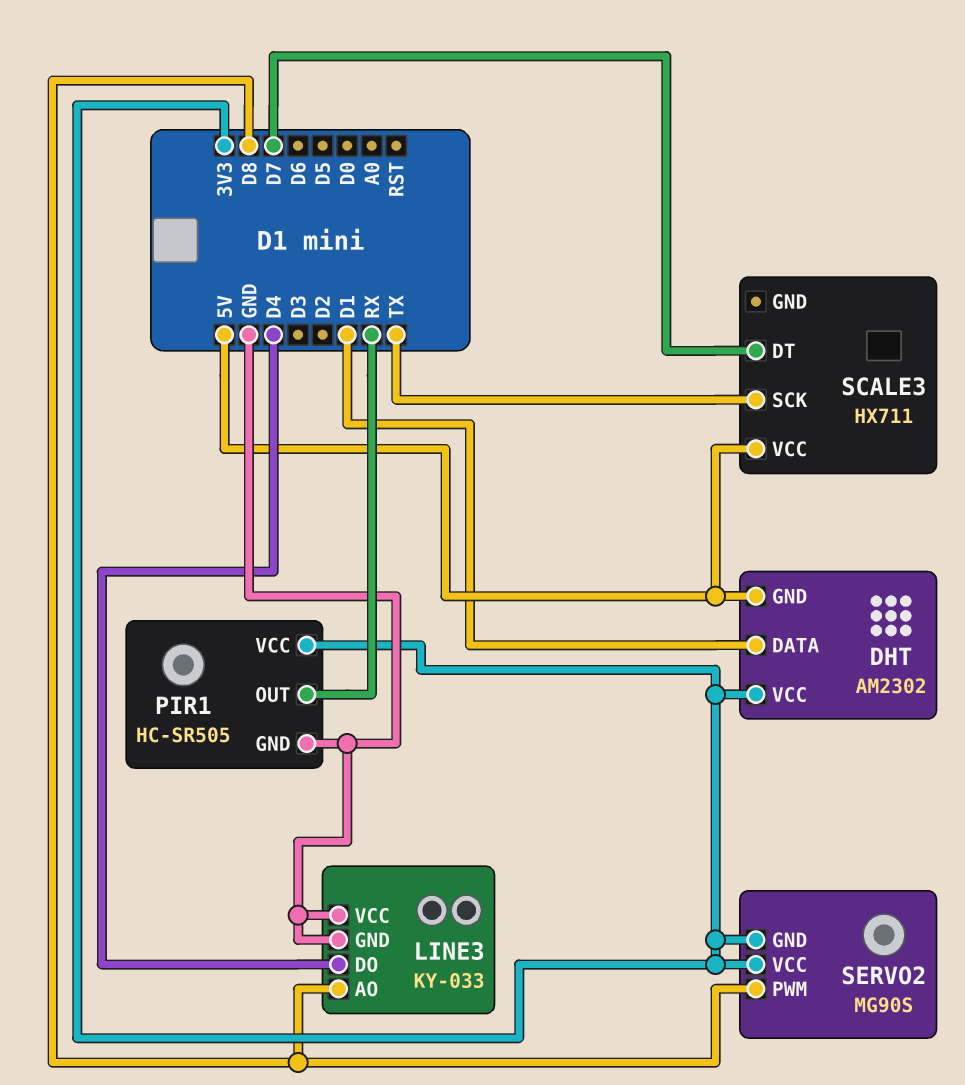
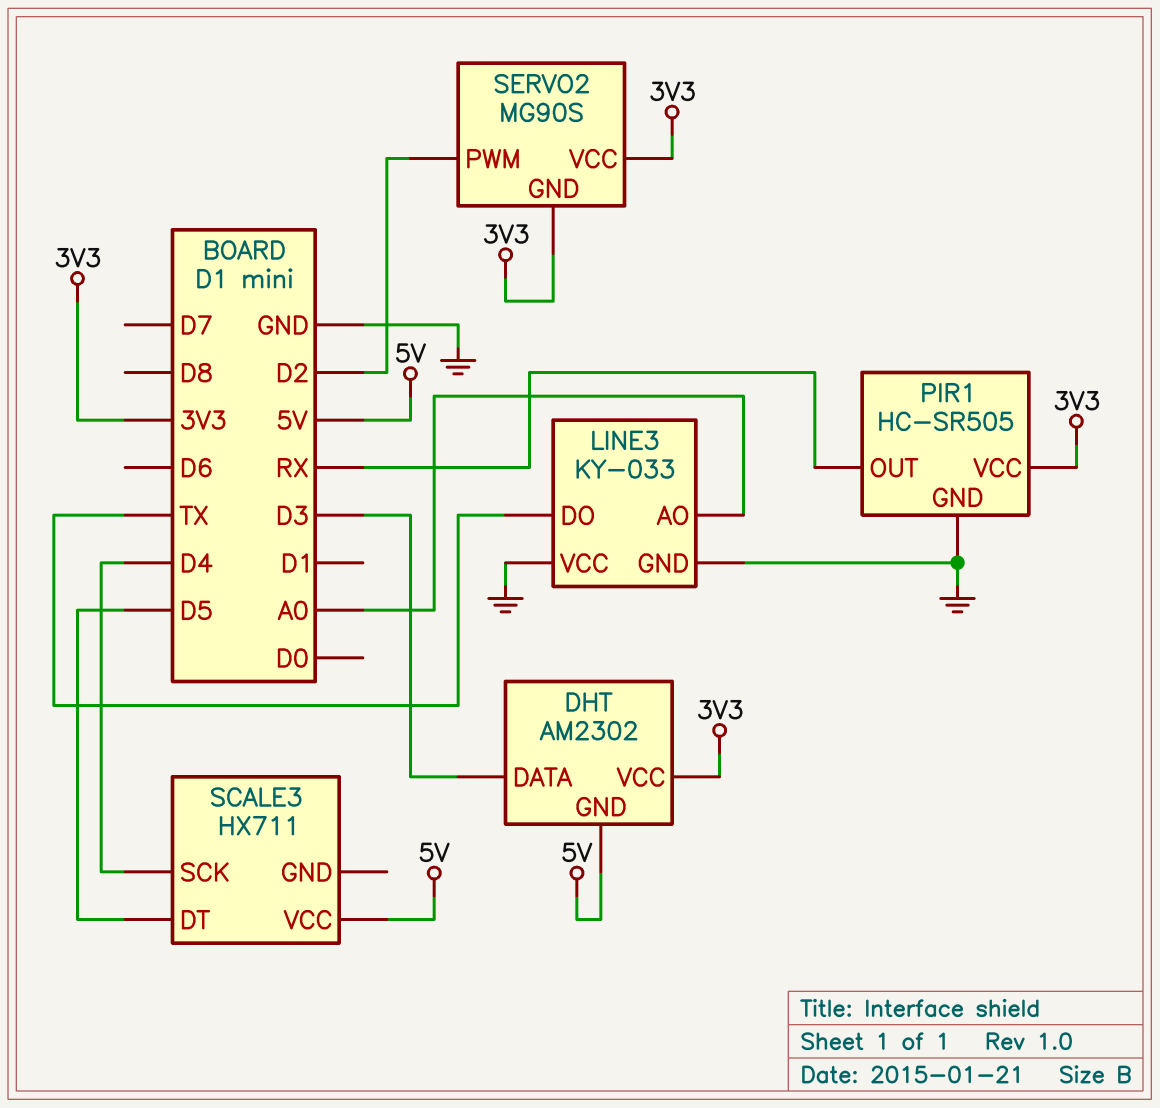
DHT pin DATA: D1 -> D3
LINE3 pin AO: D8 -> A0
LINE3 pin DO: D4 -> TX
SCALE3 pin DT: D7 -> D5
SCALE3 pin SCK: TX -> D4
SERVO2 pin PWM: D8 -> D2

